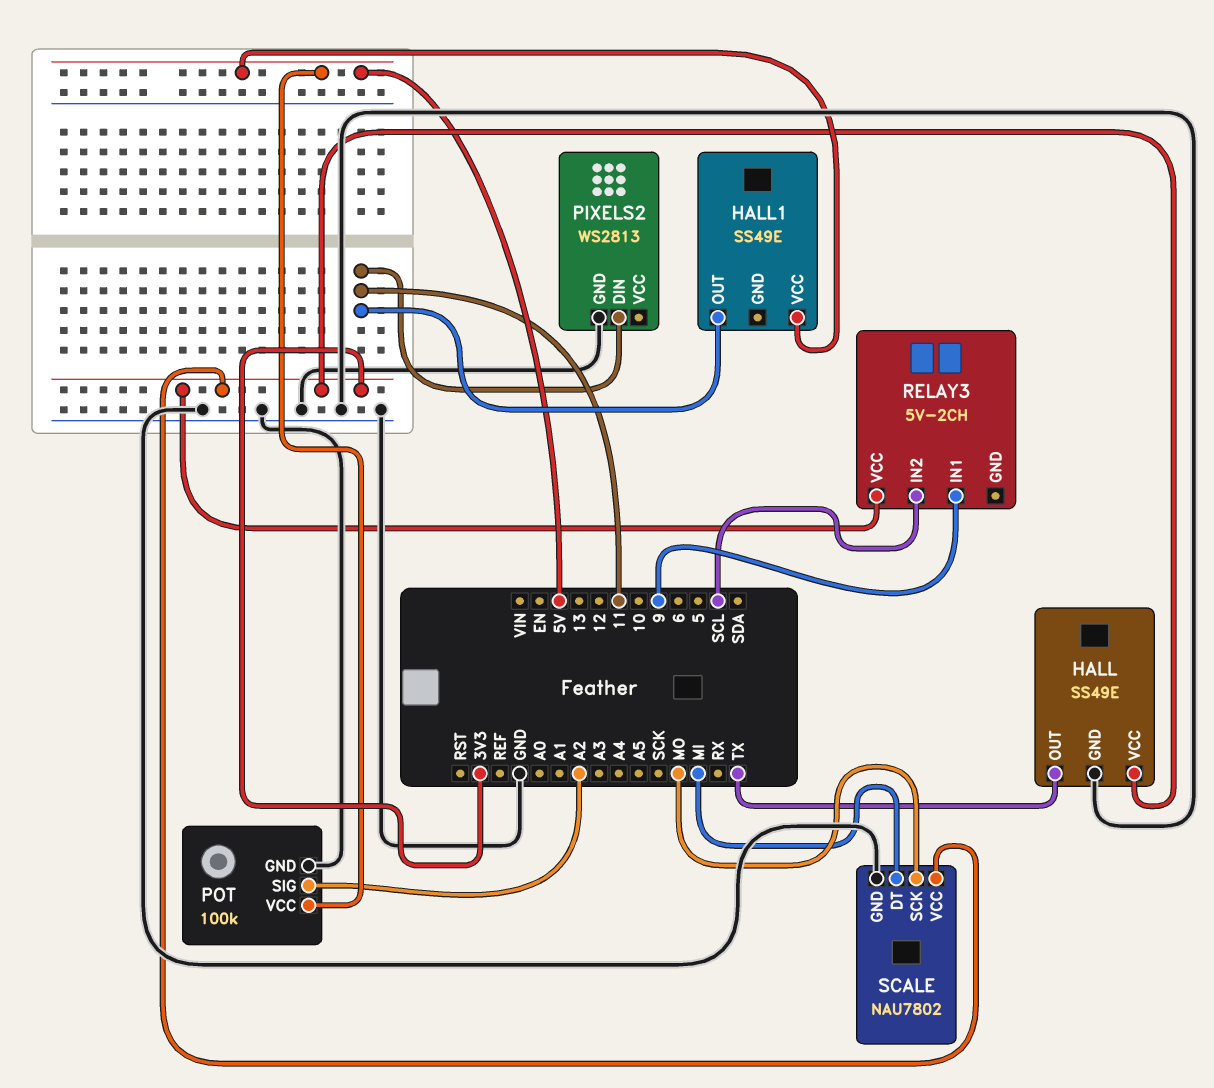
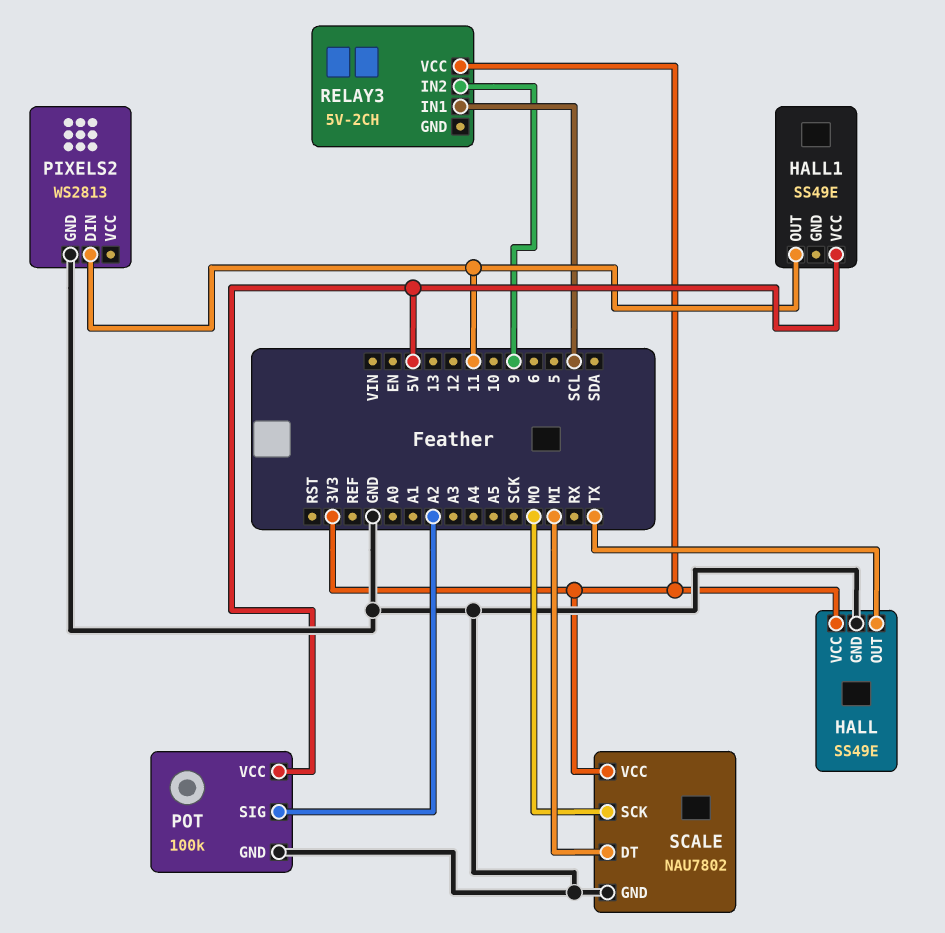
RELAY3 pin IN1: 9 -> SCL
RELAY3 pin IN2: SCL -> 9

